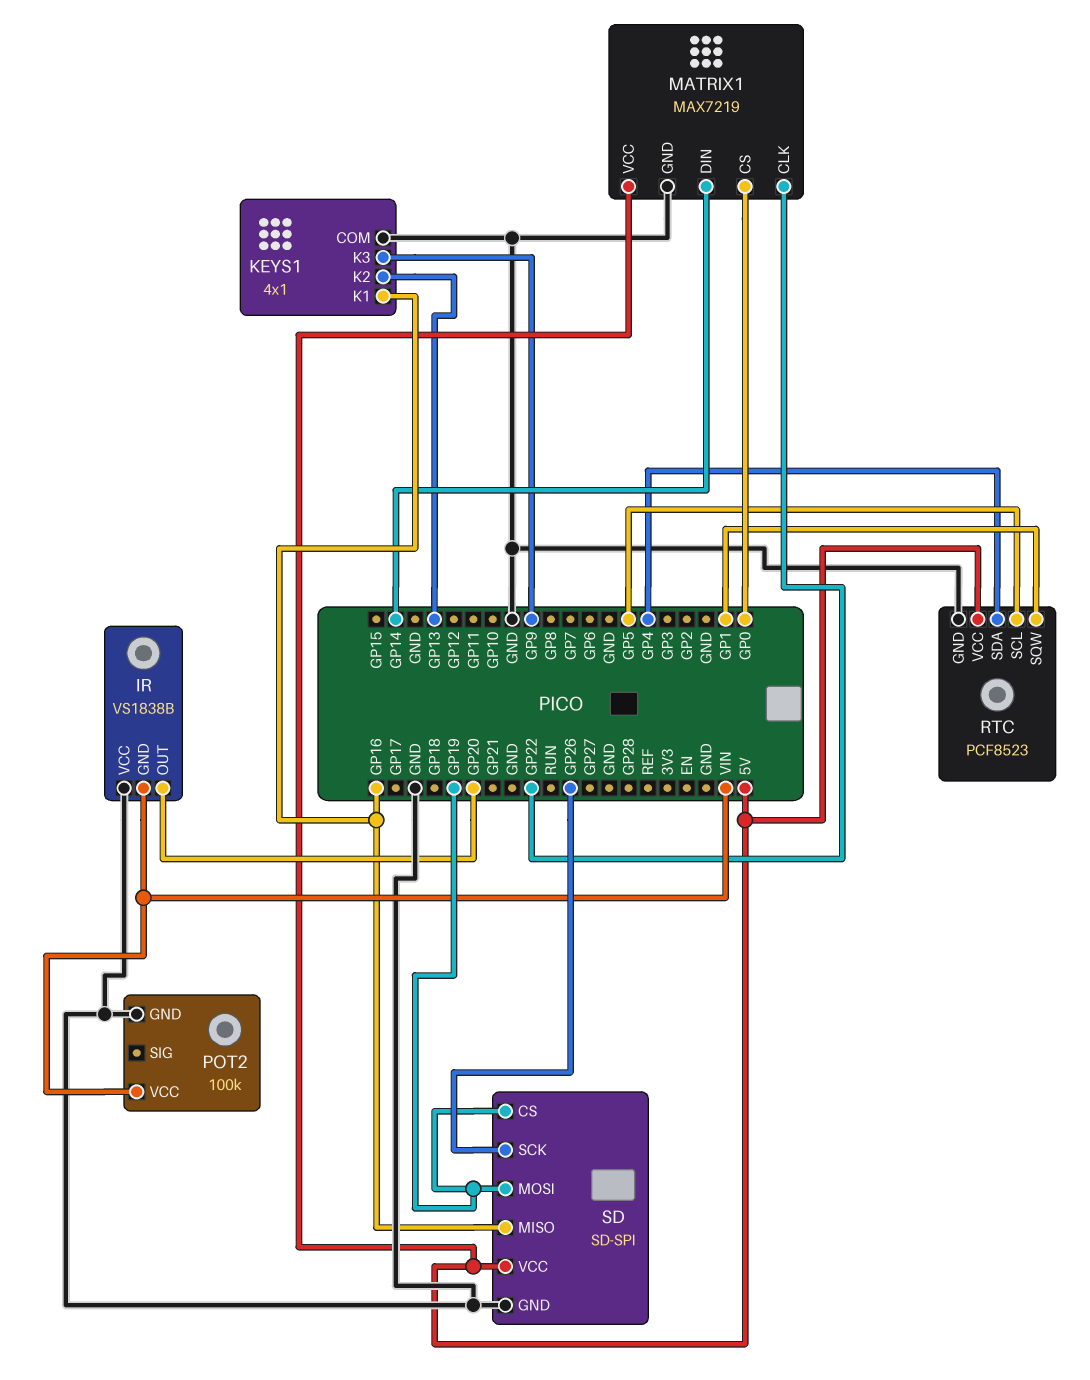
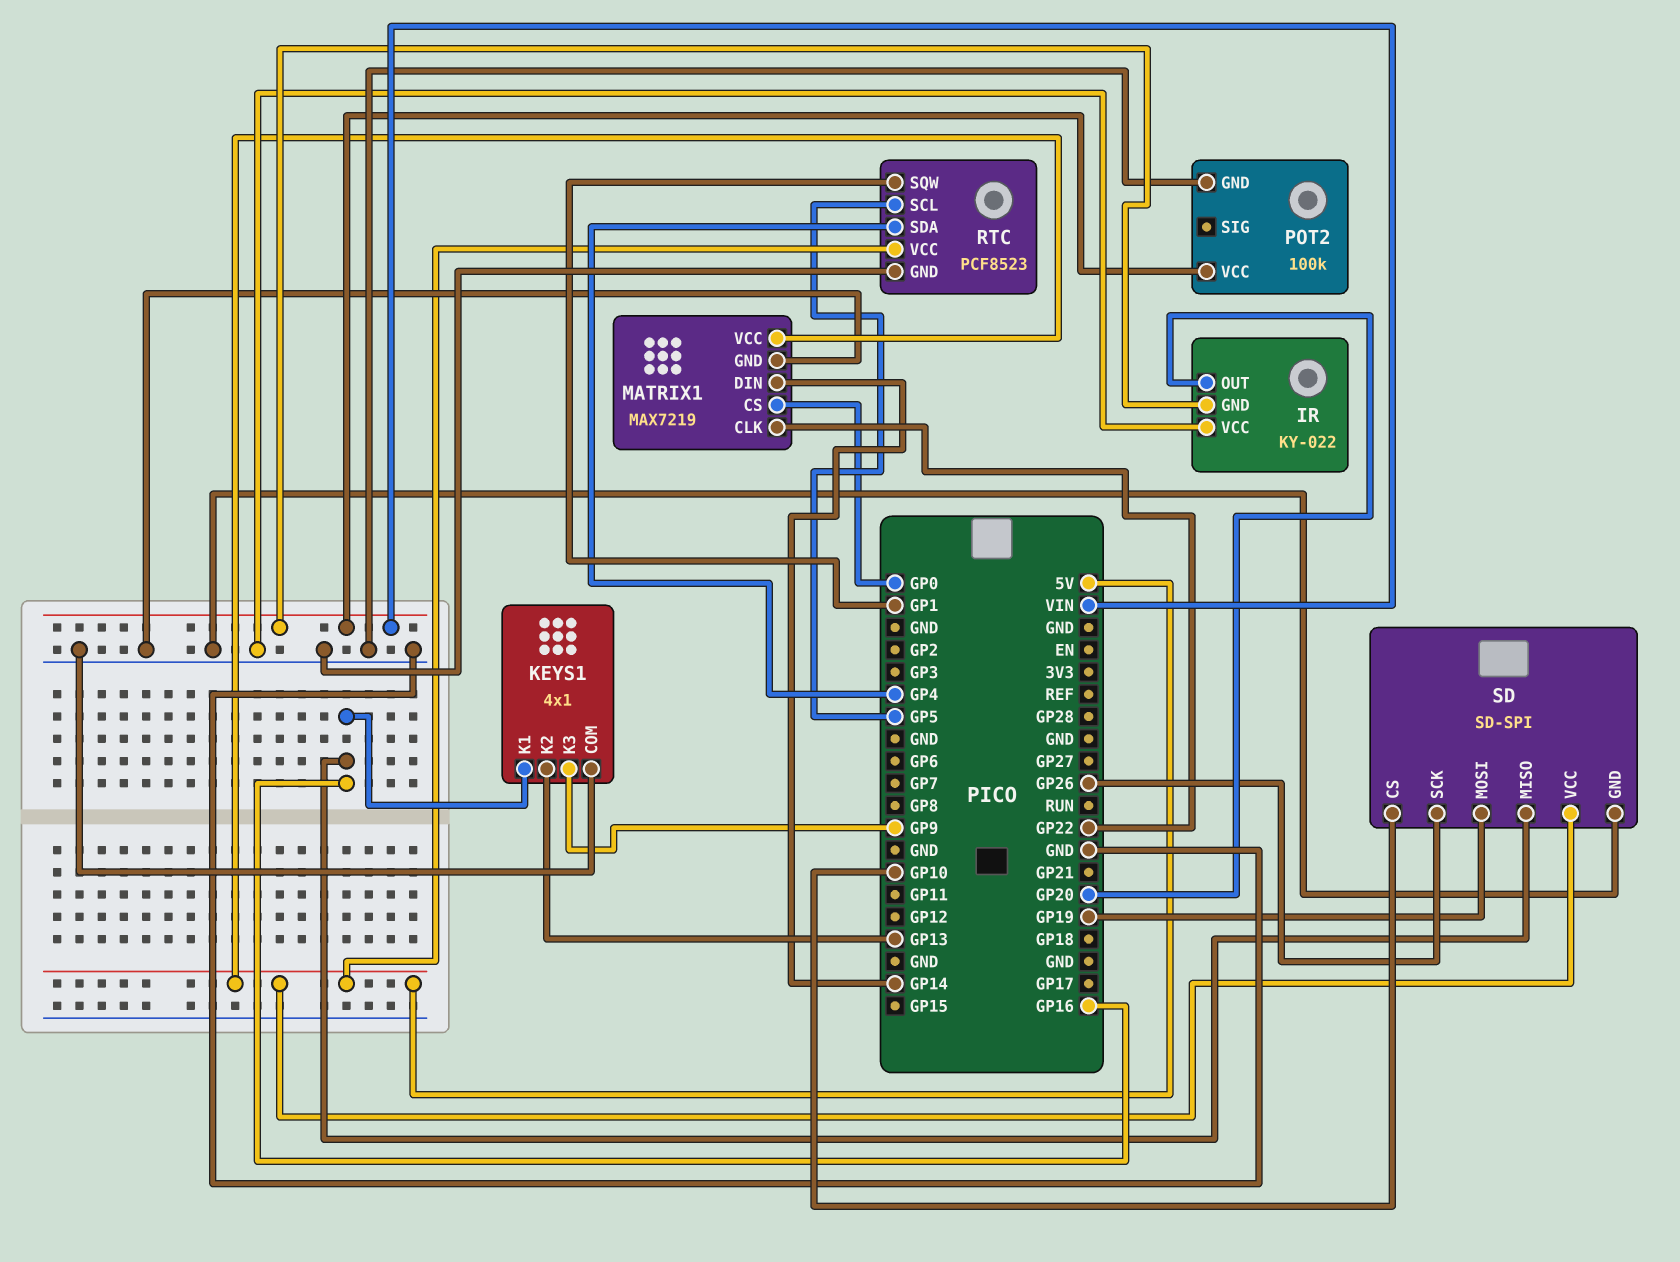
IR: VS1838B -> KY-022
SD pin CS: GP19 -> GP10

